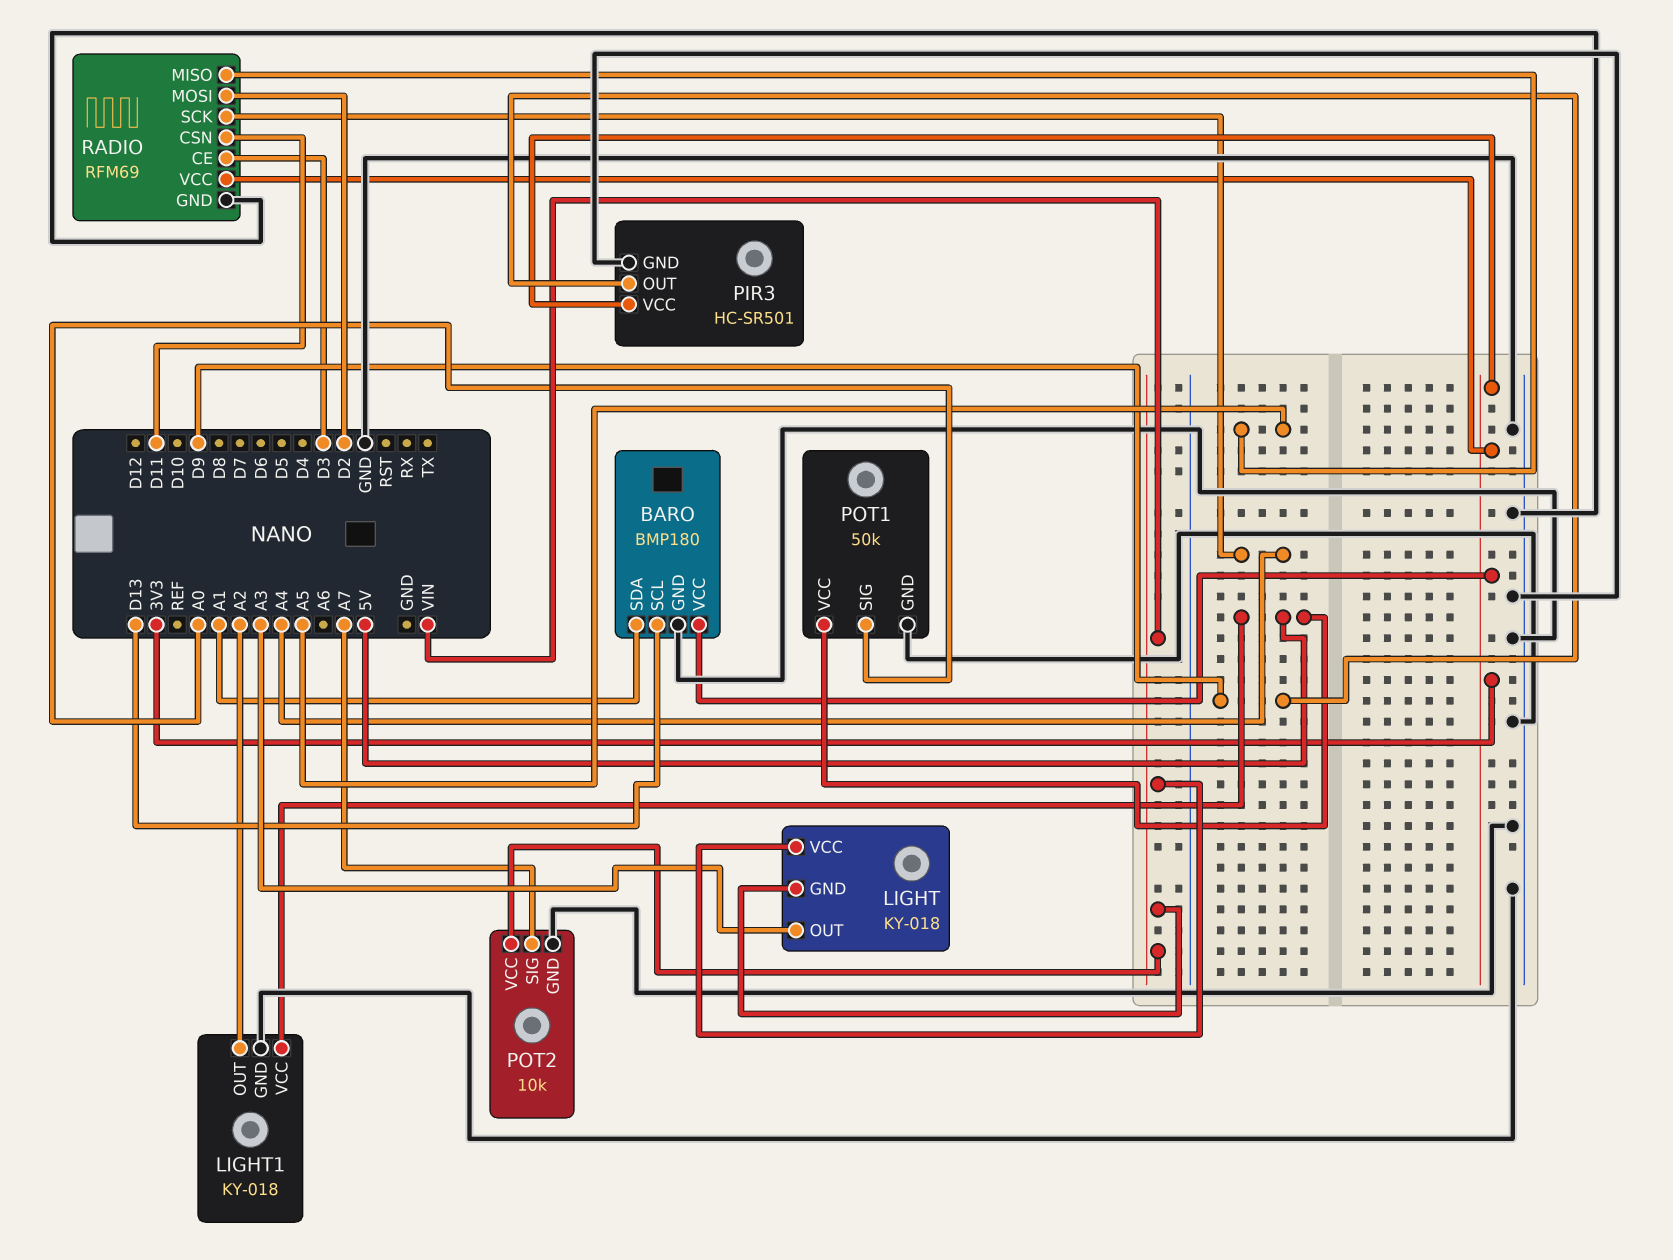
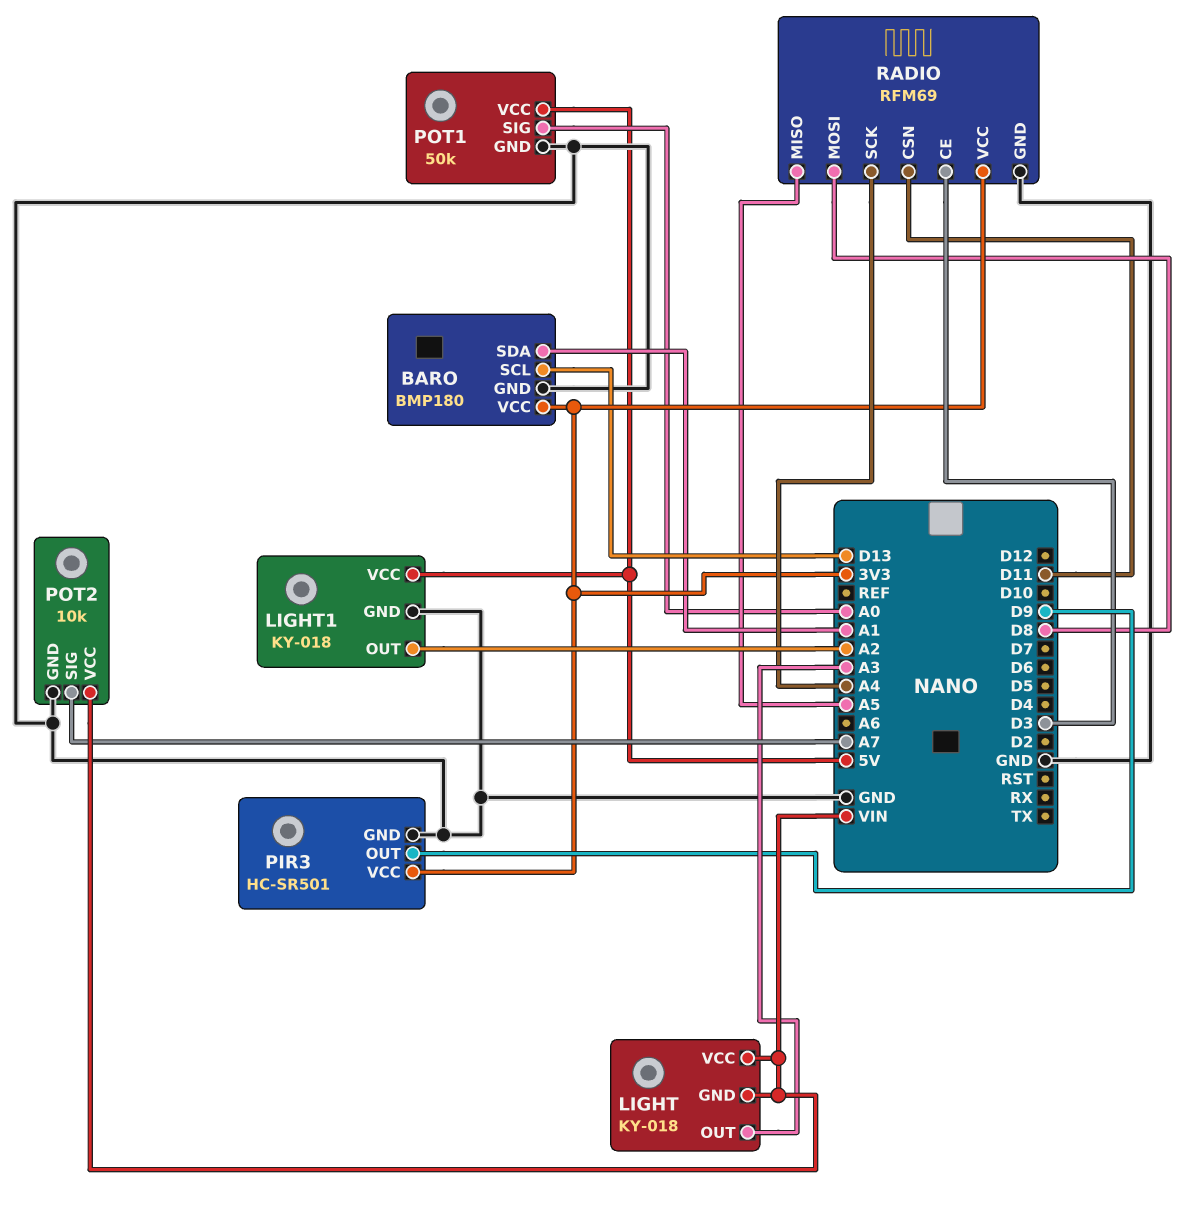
RADIO pin MOSI: D2 -> D8

